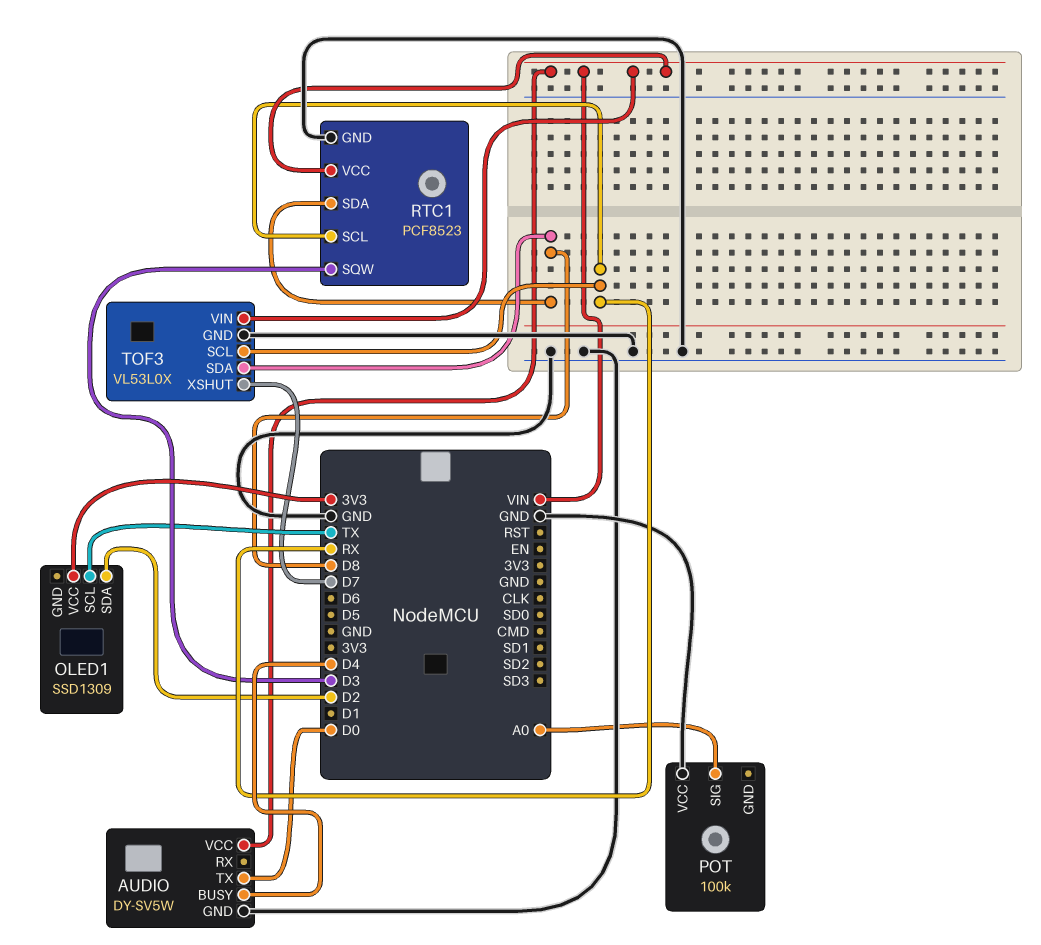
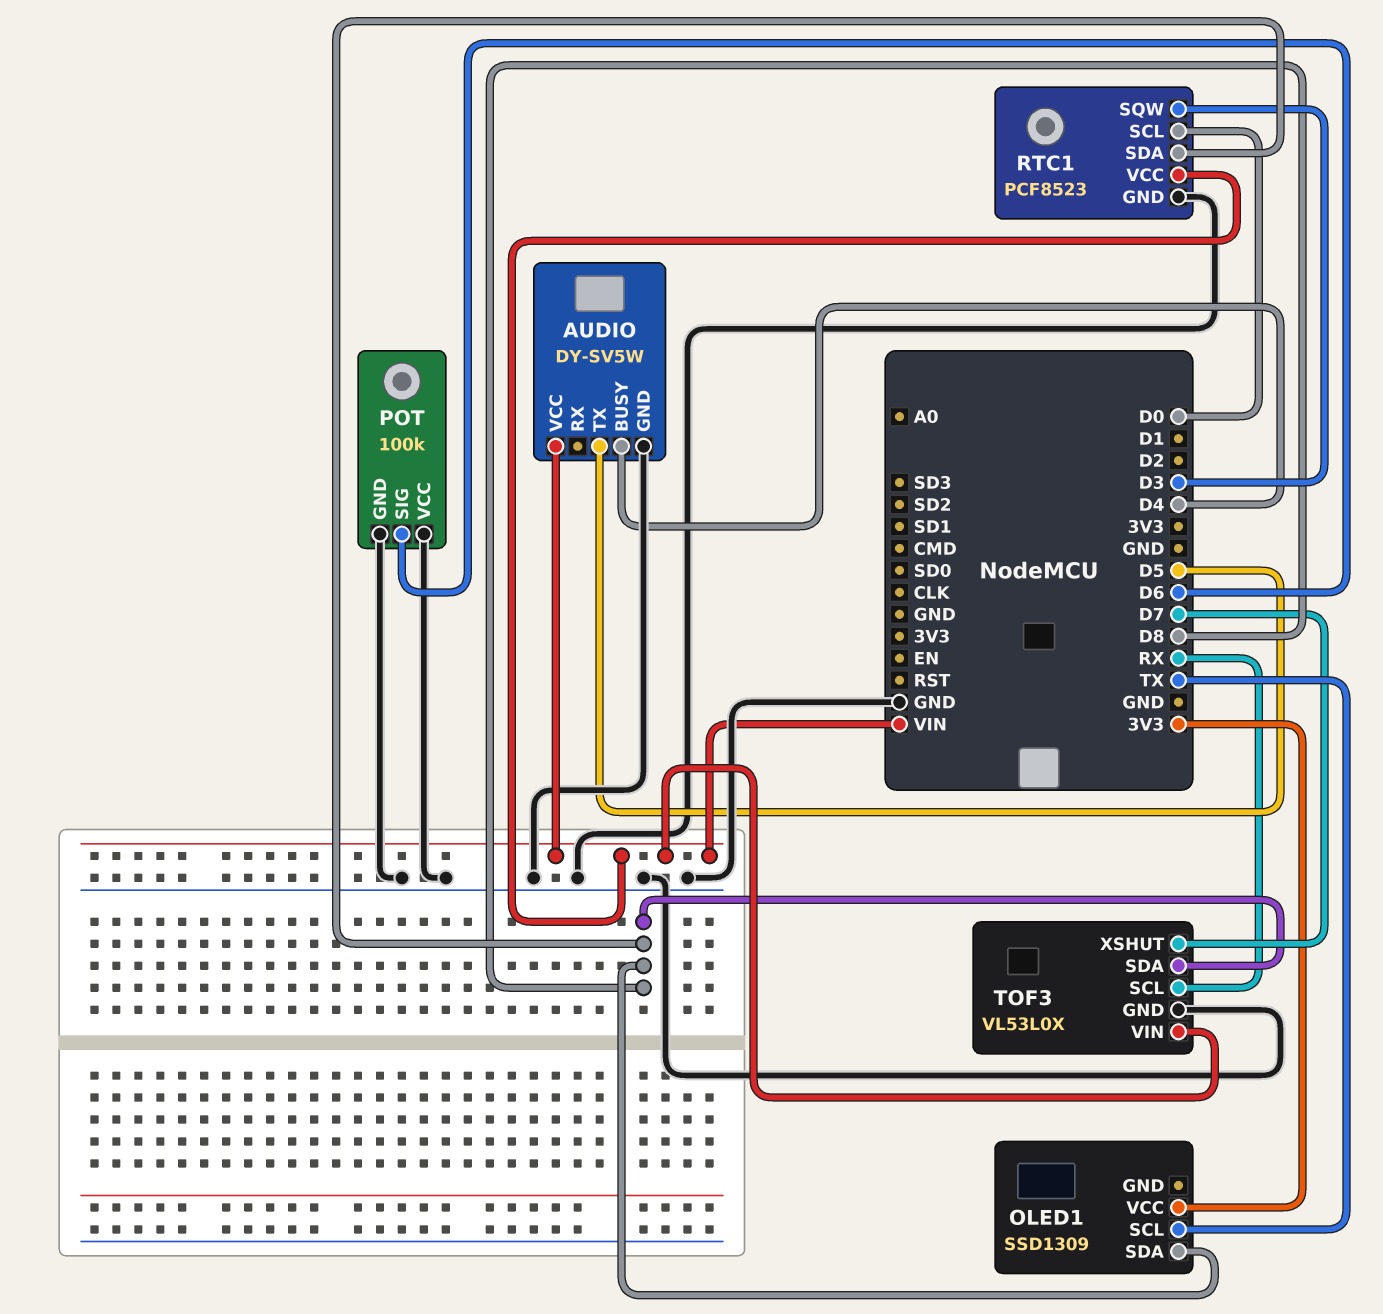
AUDIO pin TX: D0 -> D5
OLED1 pin SDA: D2 -> D8
POT pin GND: none -> GND
POT pin SIG: A0 -> D6
RTC1 pin SCL: RX -> D0

